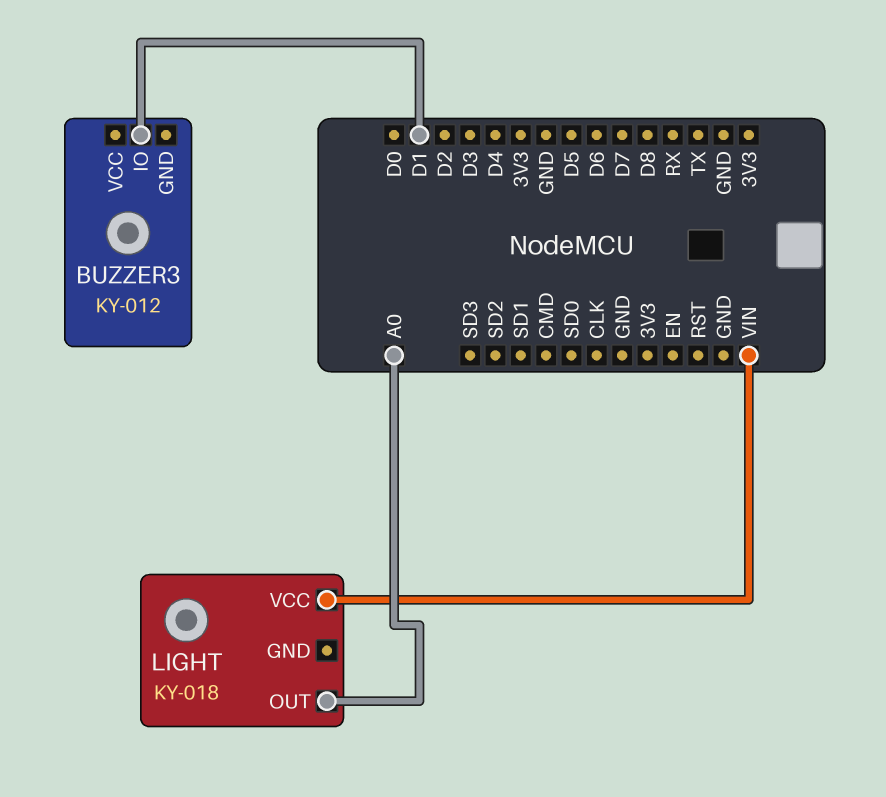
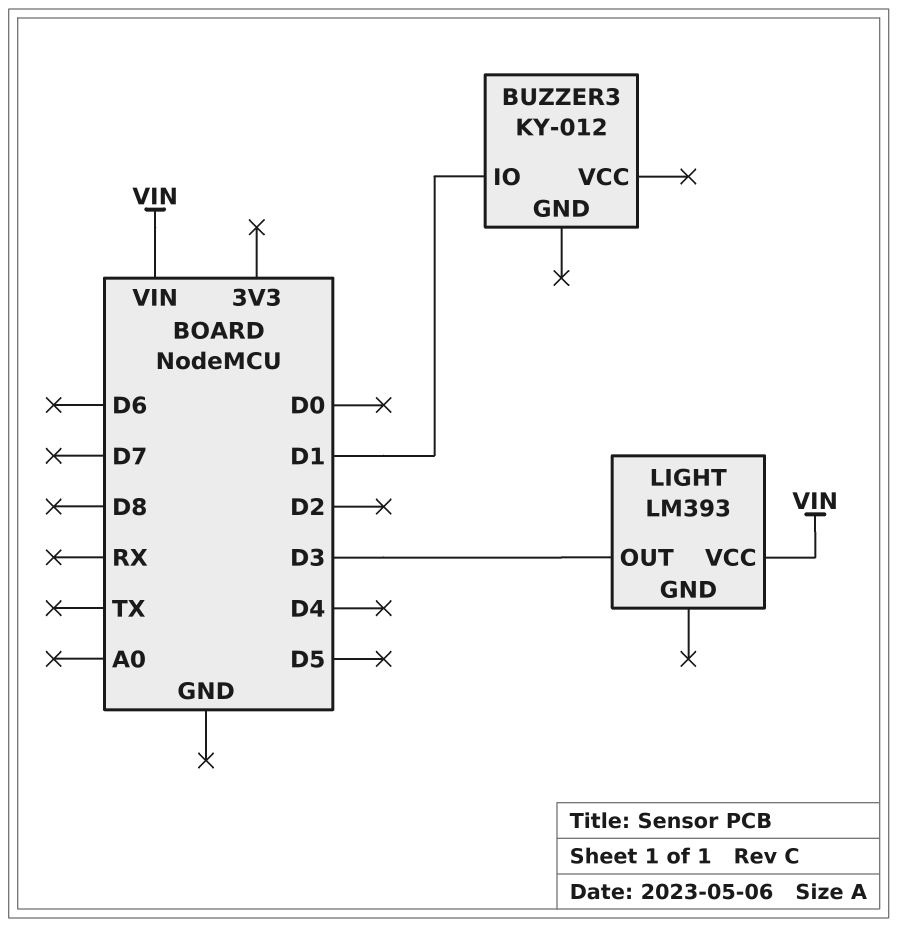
LIGHT: KY-018 -> LM393
LIGHT pin OUT: A0 -> D3

